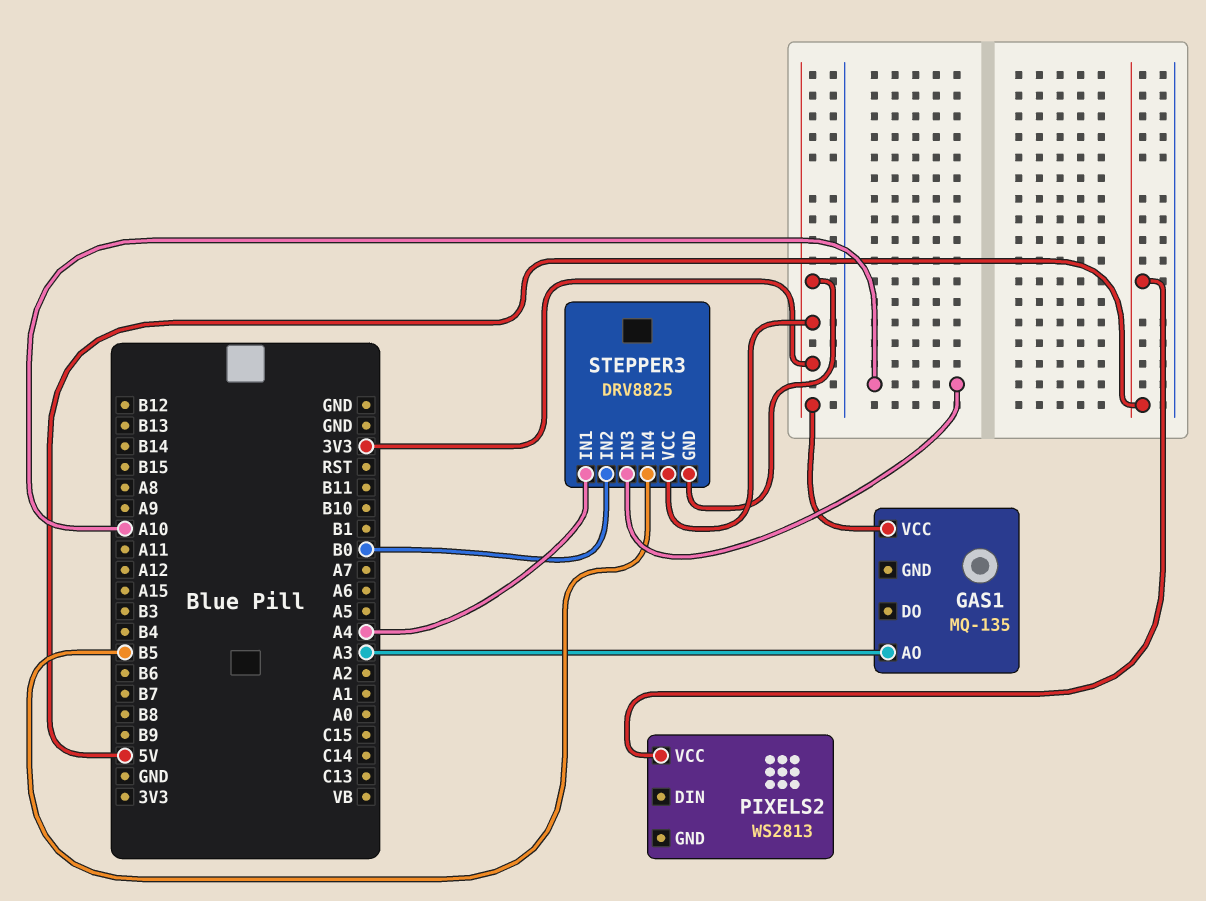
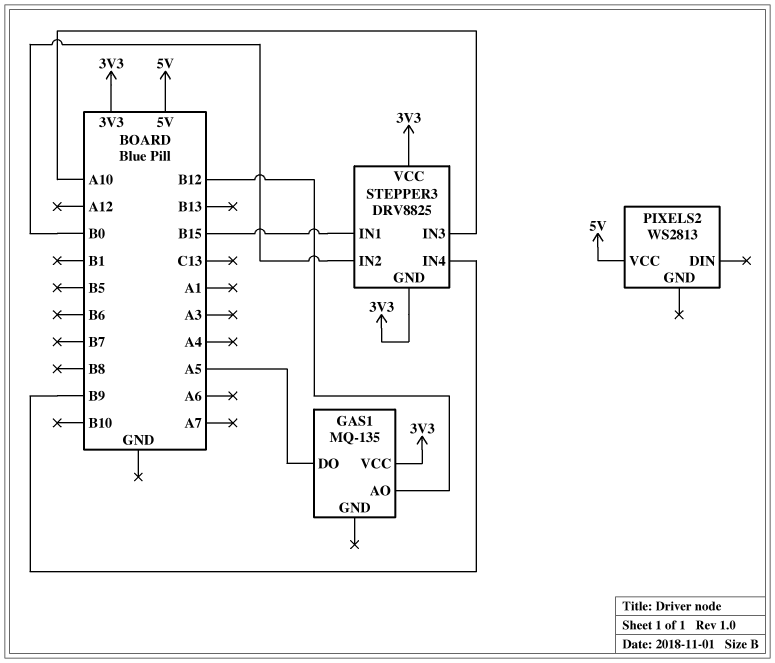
GAS1 pin AO: A3 -> B12
GAS1 pin DO: none -> A5
STEPPER3 pin IN1: A4 -> B15
STEPPER3 pin IN4: B5 -> B9

